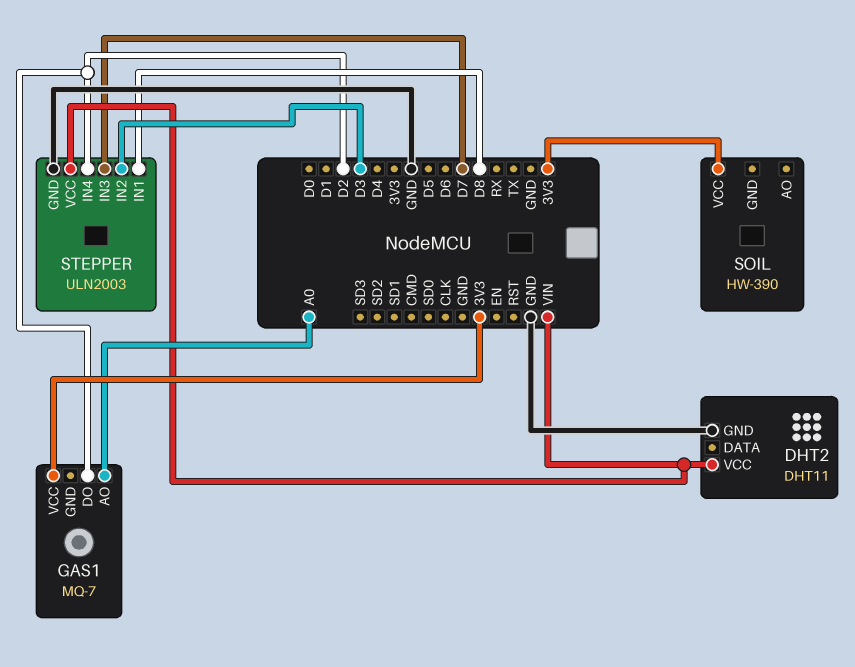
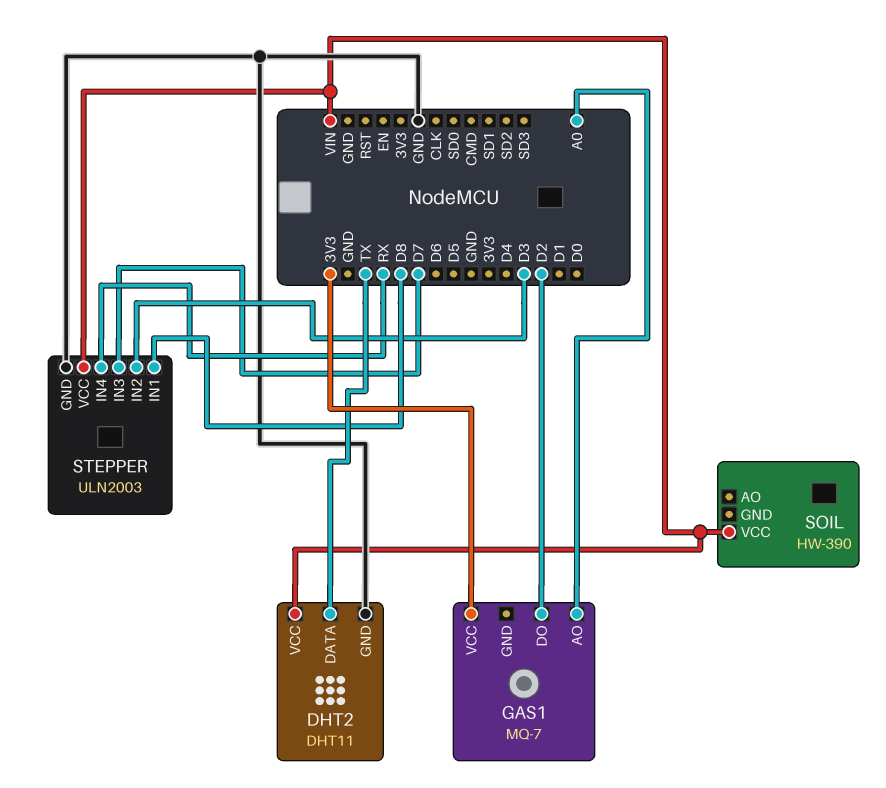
DHT2 pin DATA: none -> TX
SOIL pin VCC: 3V3 -> VIN
STEPPER pin IN4: D2 -> RX

